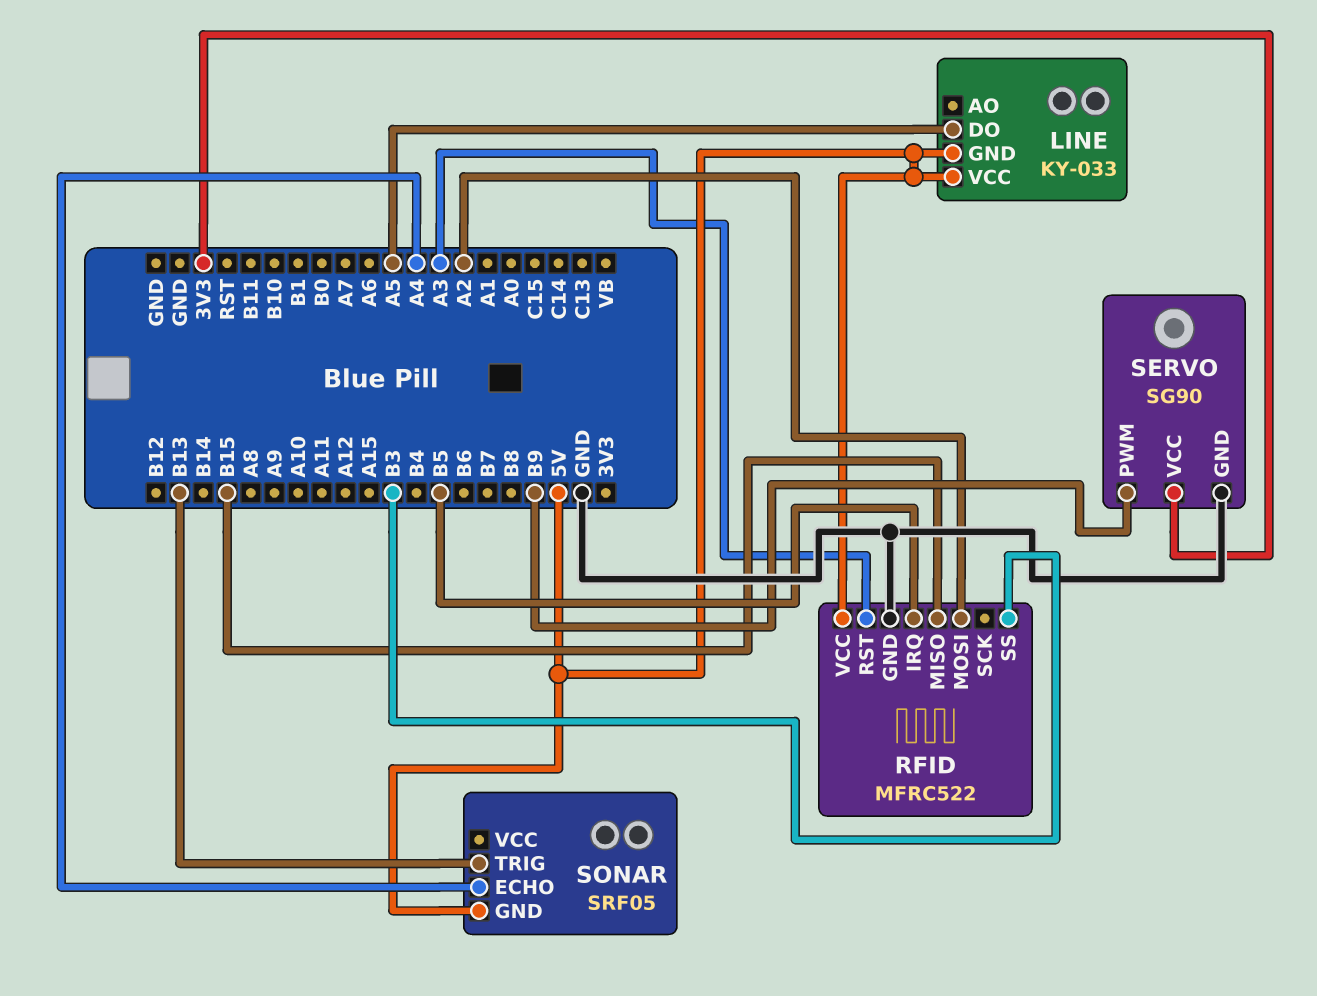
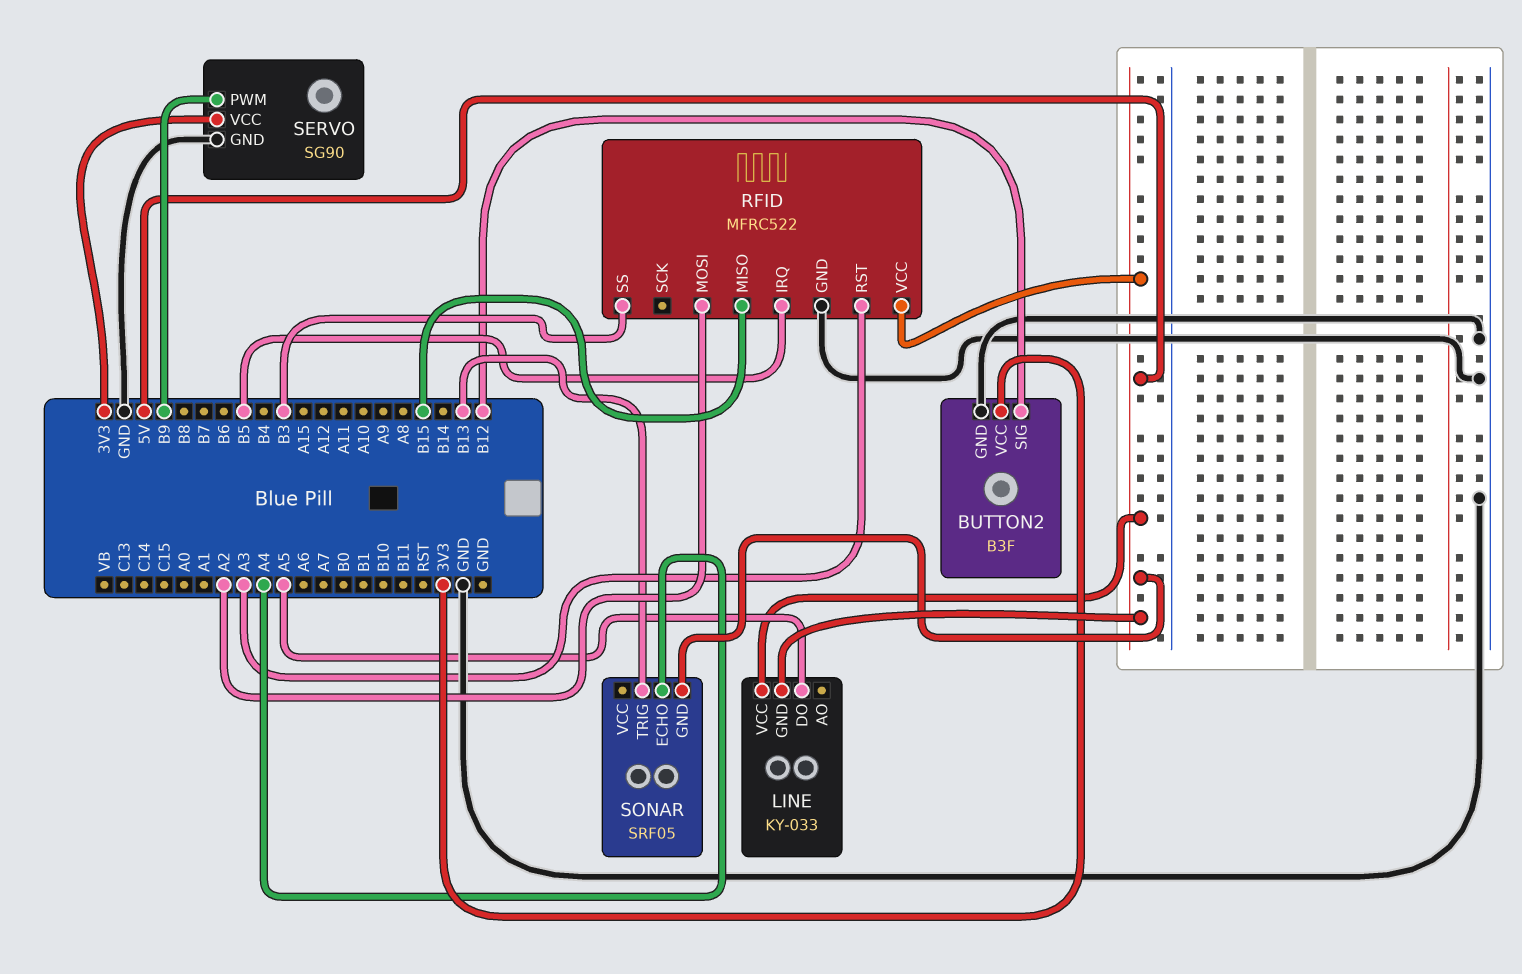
BUTTON2: none -> B3F
BUTTON2 pin GND: none -> GND
BUTTON2 pin SIG: none -> B12
BUTTON2 pin VCC: none -> 3V3

